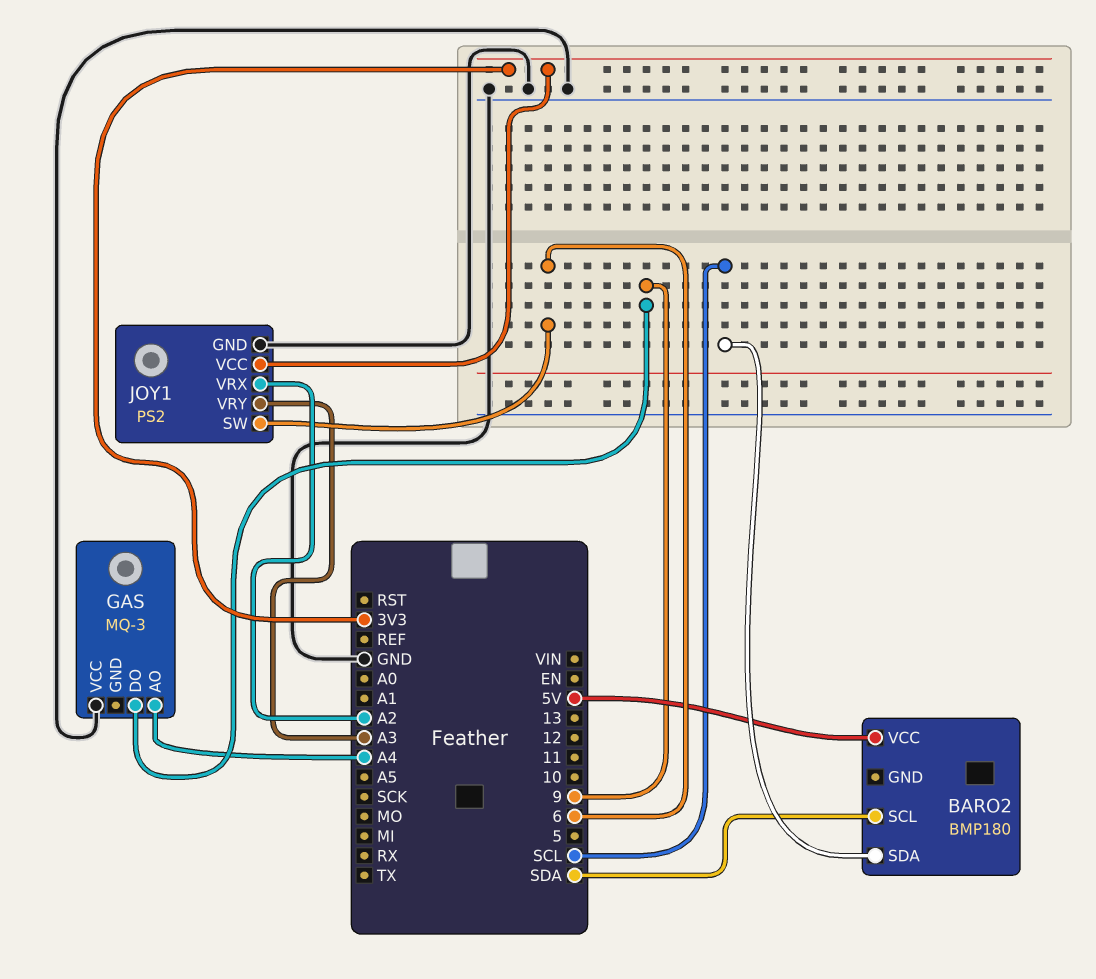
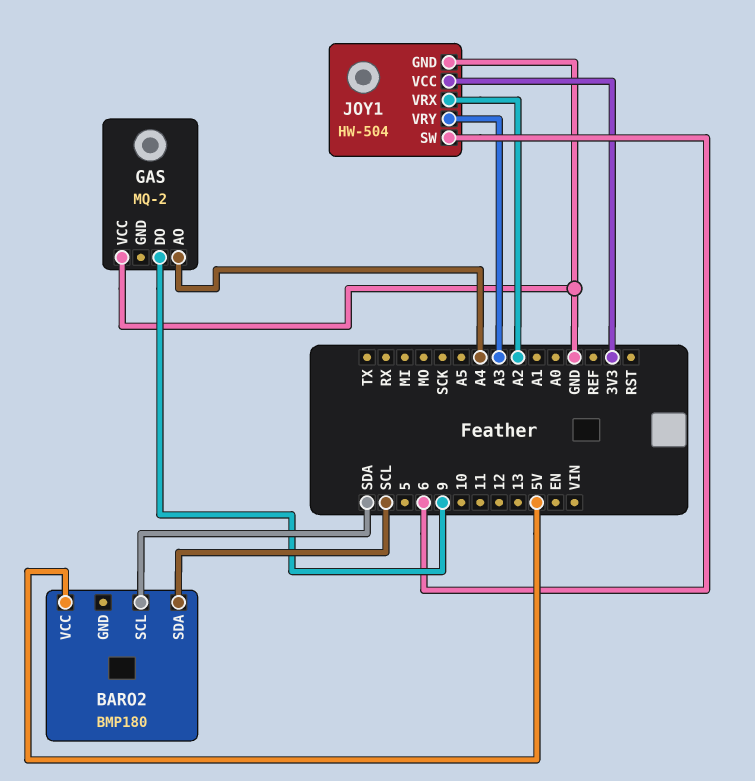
GAS: MQ-3 -> MQ-2
JOY1: PS2 -> HW-504

